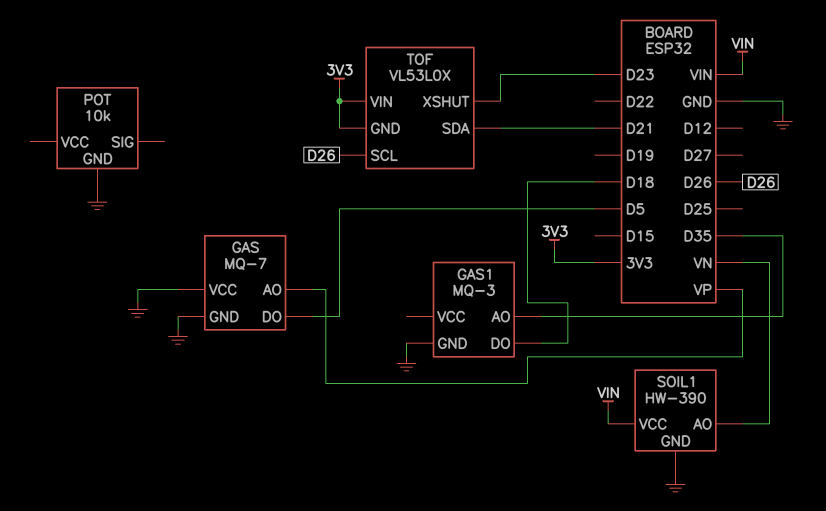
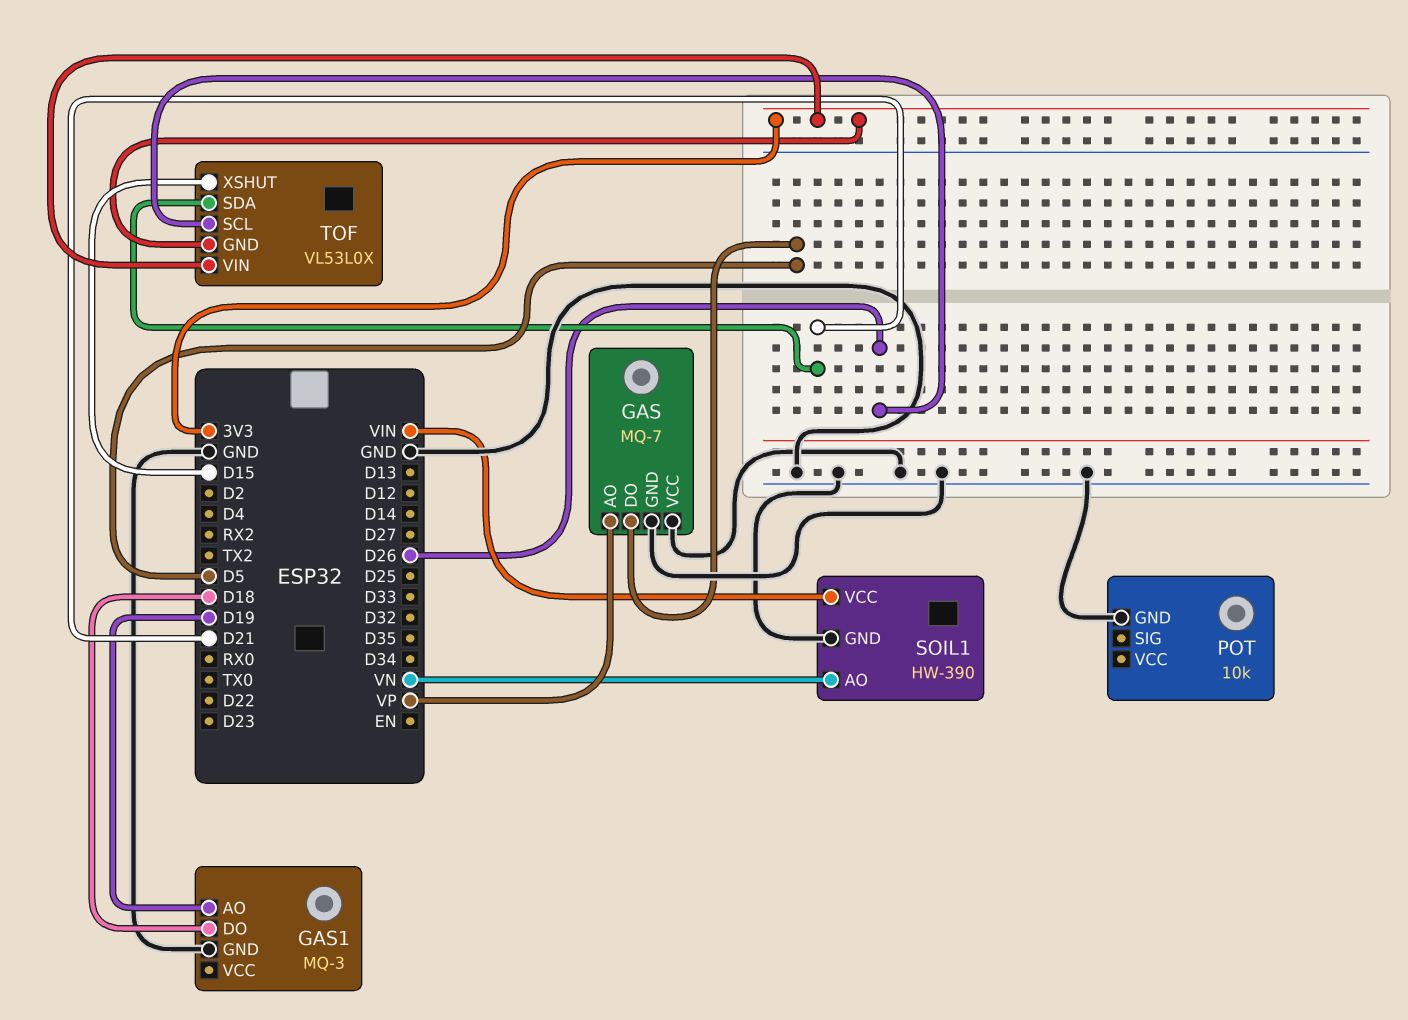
GAS1 pin AO: D35 -> D19
TOF pin XSHUT: D23 -> D15

